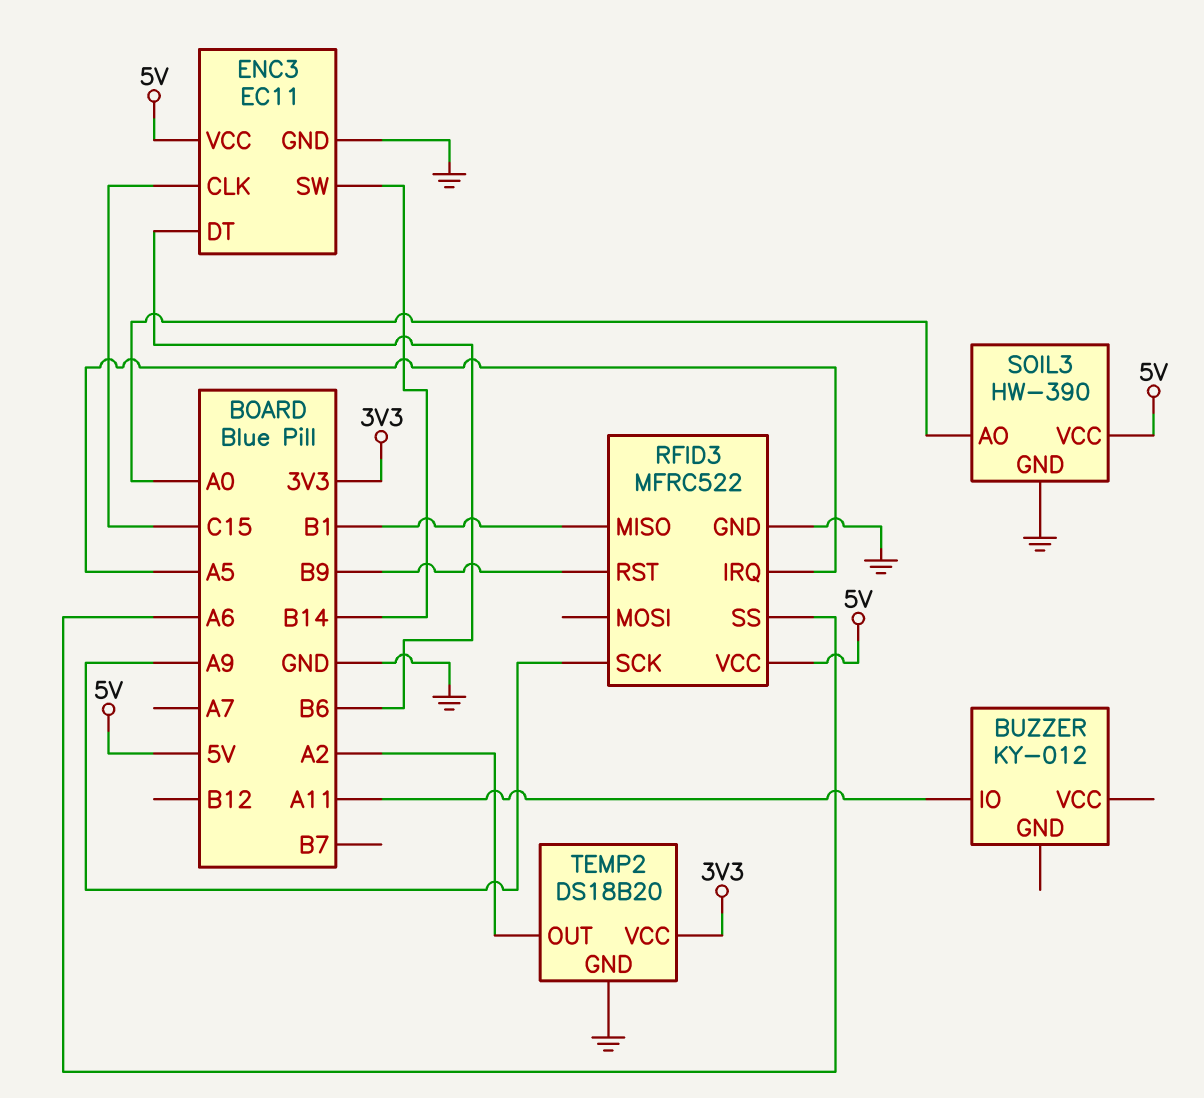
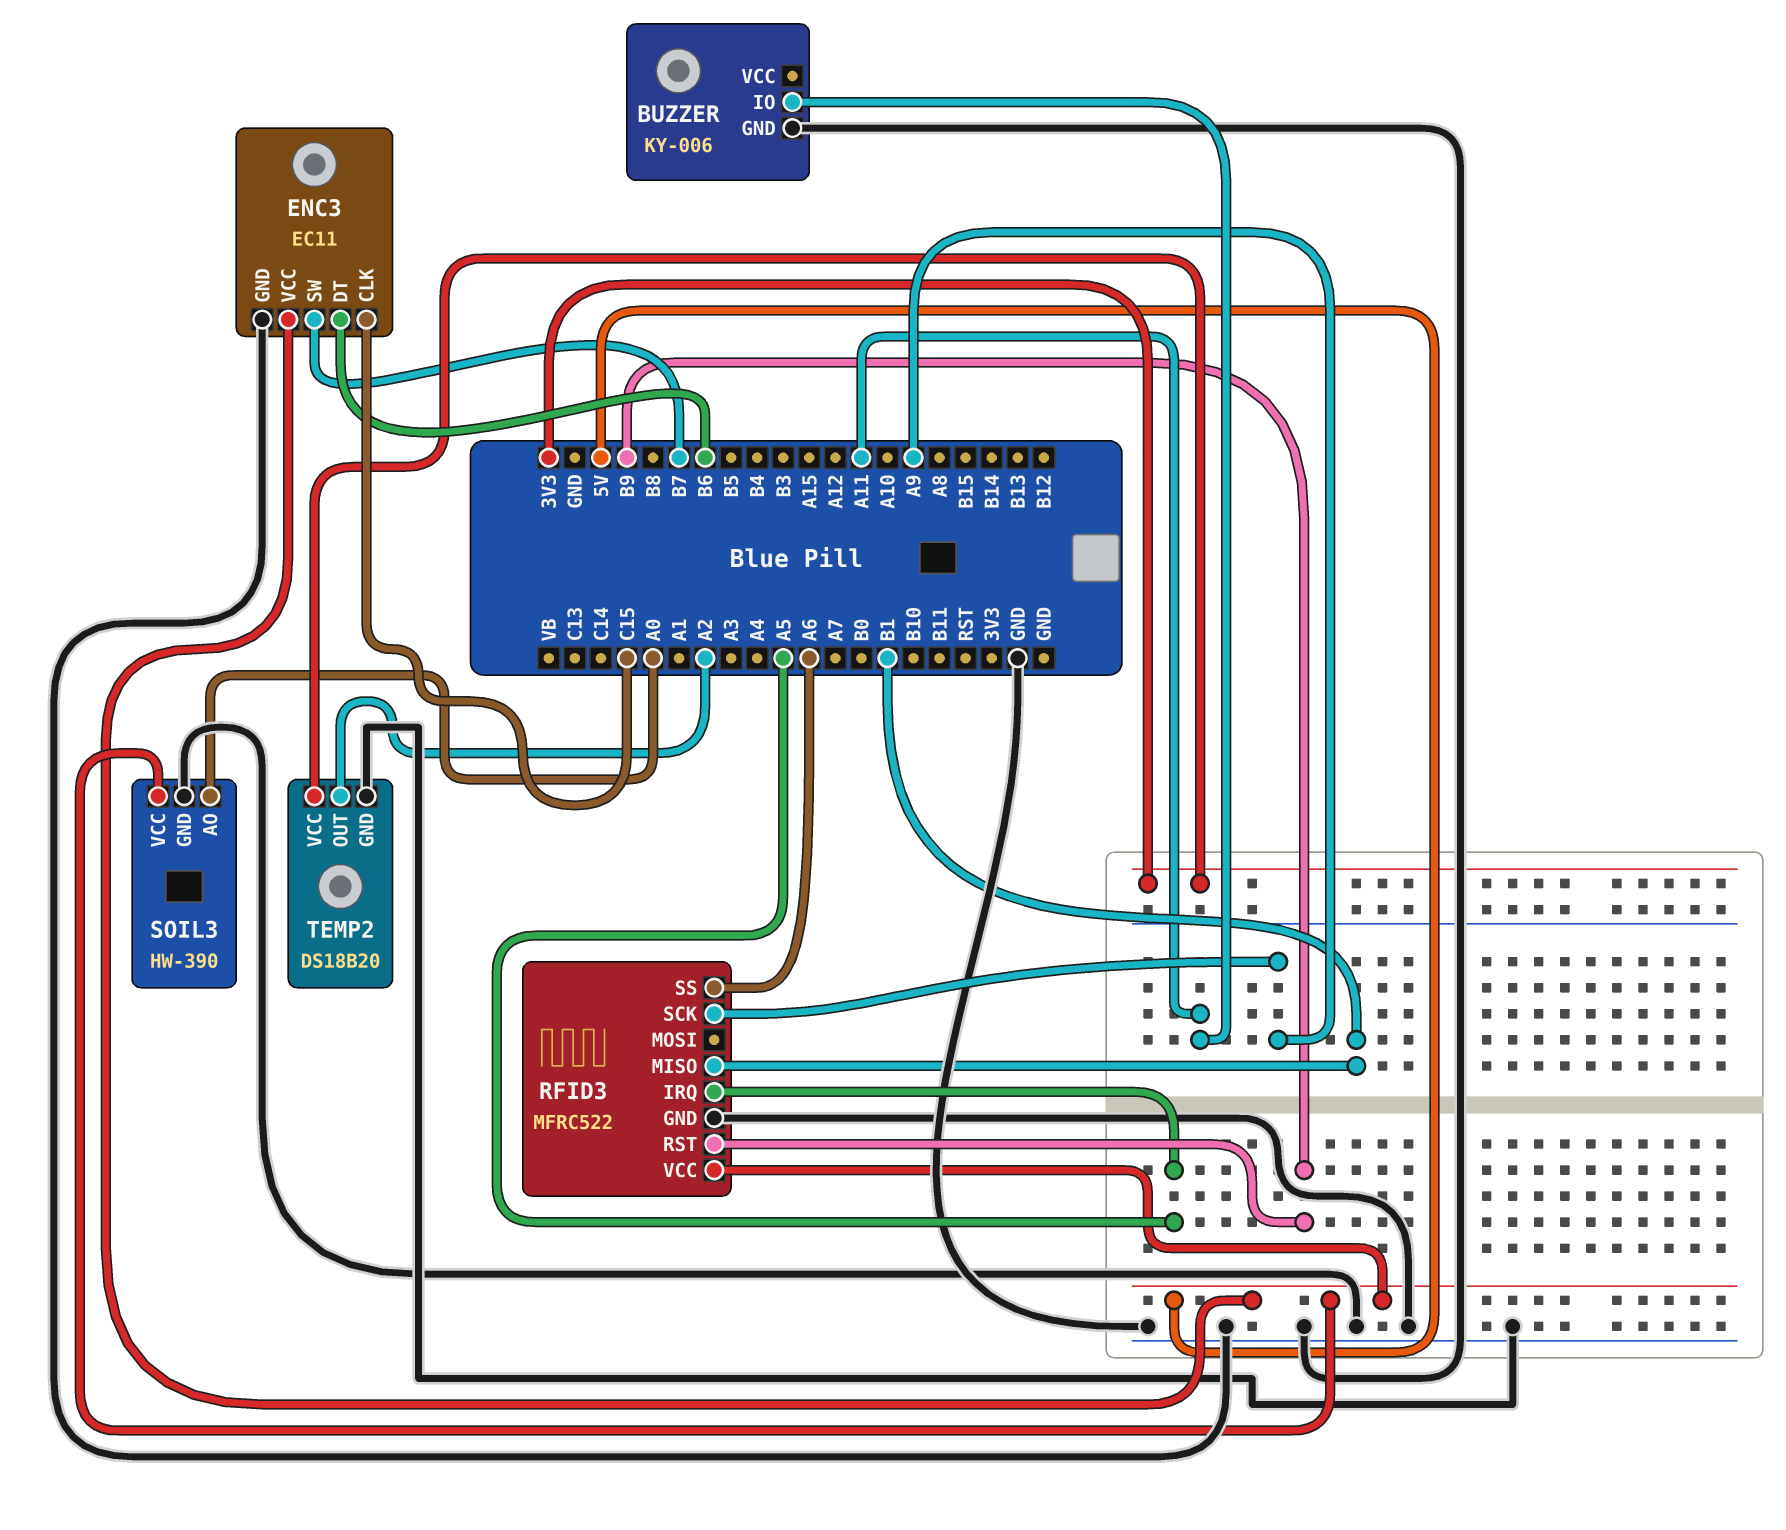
BUZZER: KY-012 -> KY-006
BUZZER pin GND: none -> GND
ENC3 pin SW: B14 -> B7

